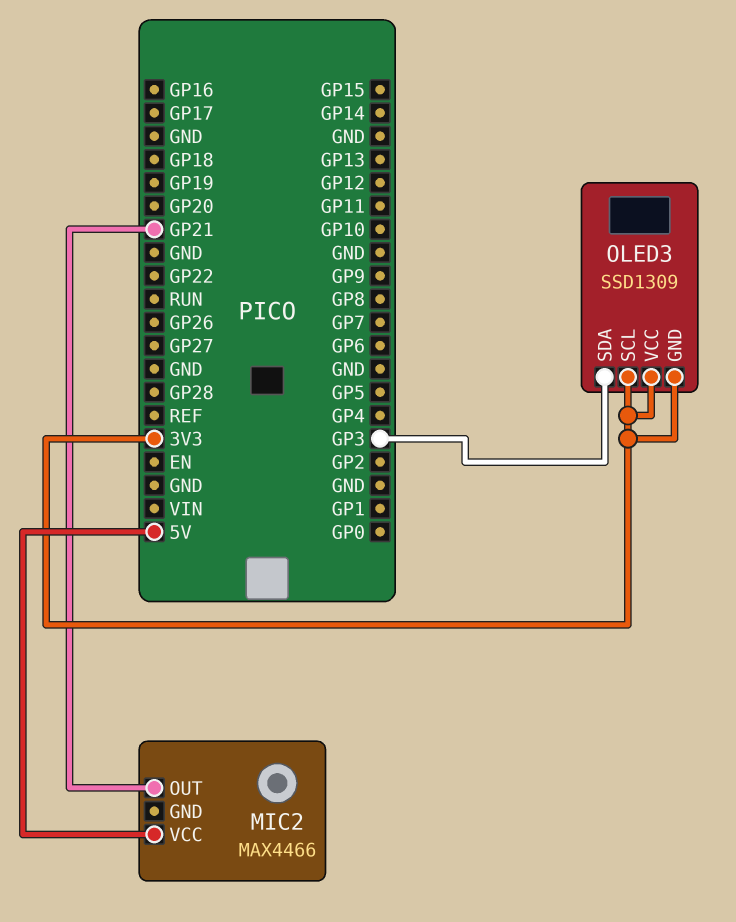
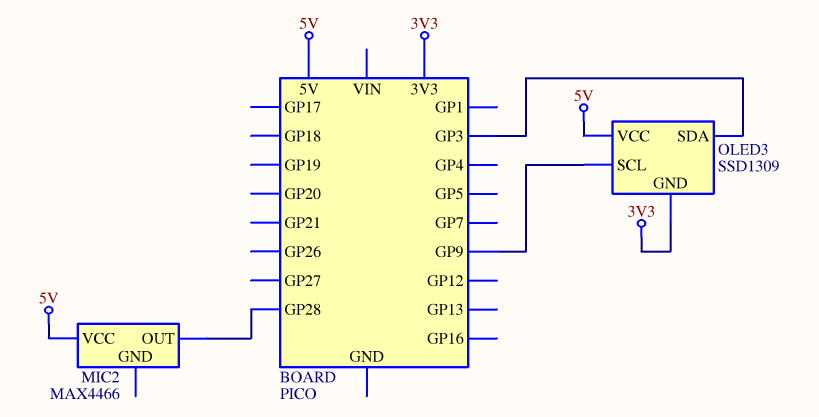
MIC2 pin OUT: GP21 -> GP28
OLED3 pin SCL: 3V3 -> GP9
OLED3 pin VCC: 3V3 -> 5V

